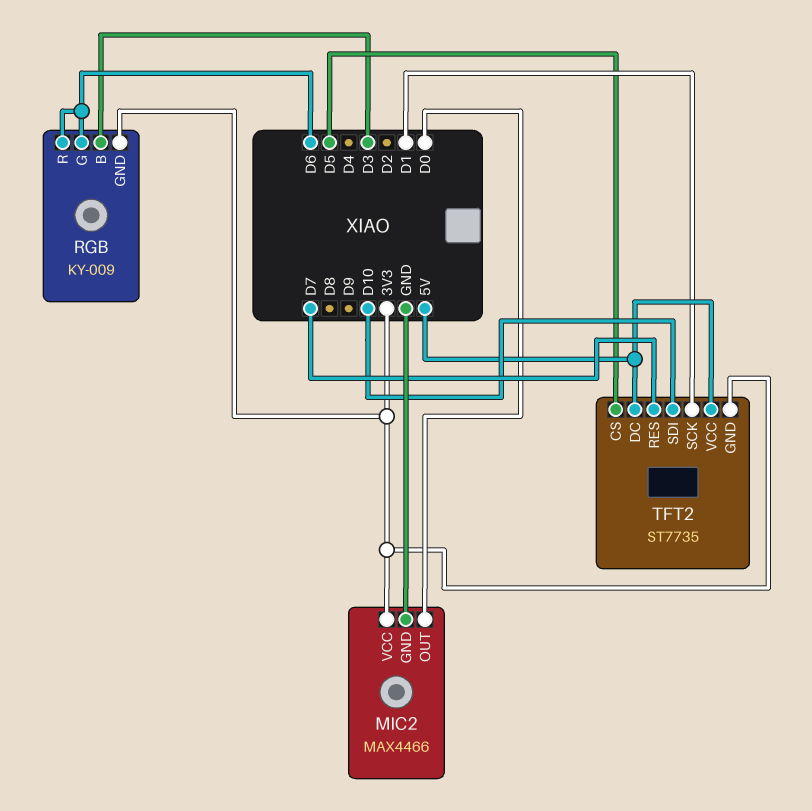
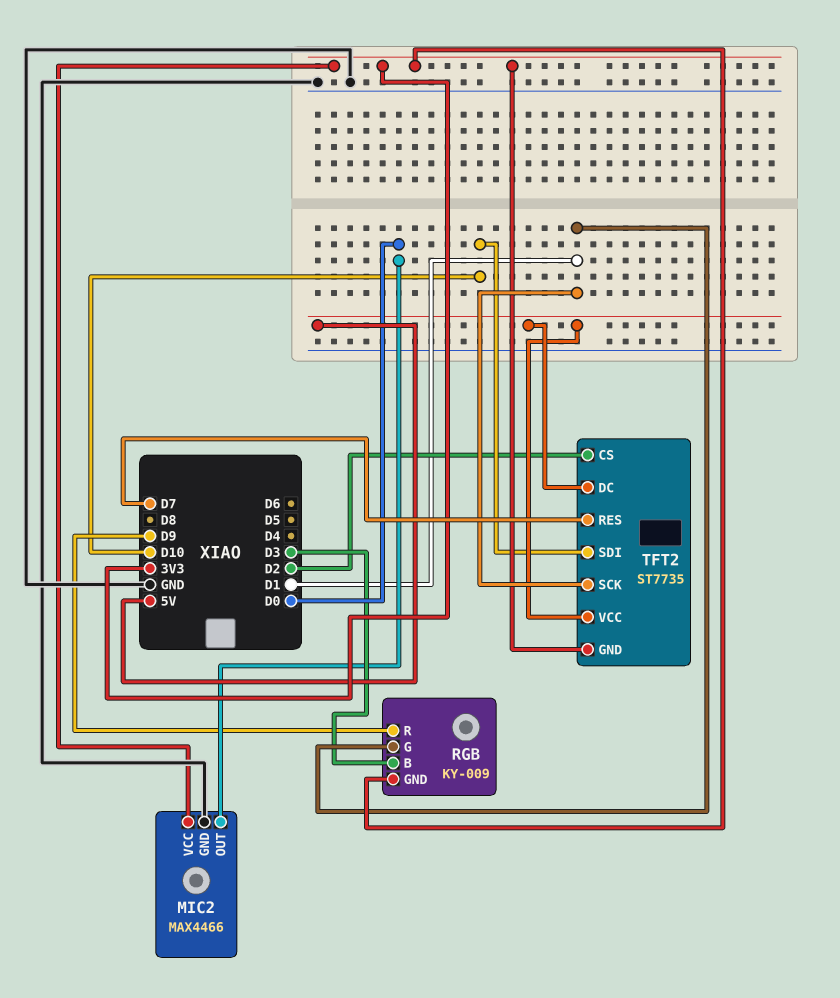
RGB pin G: D6 -> D1
RGB pin R: D6 -> D9
TFT2 pin CS: D5 -> D2

